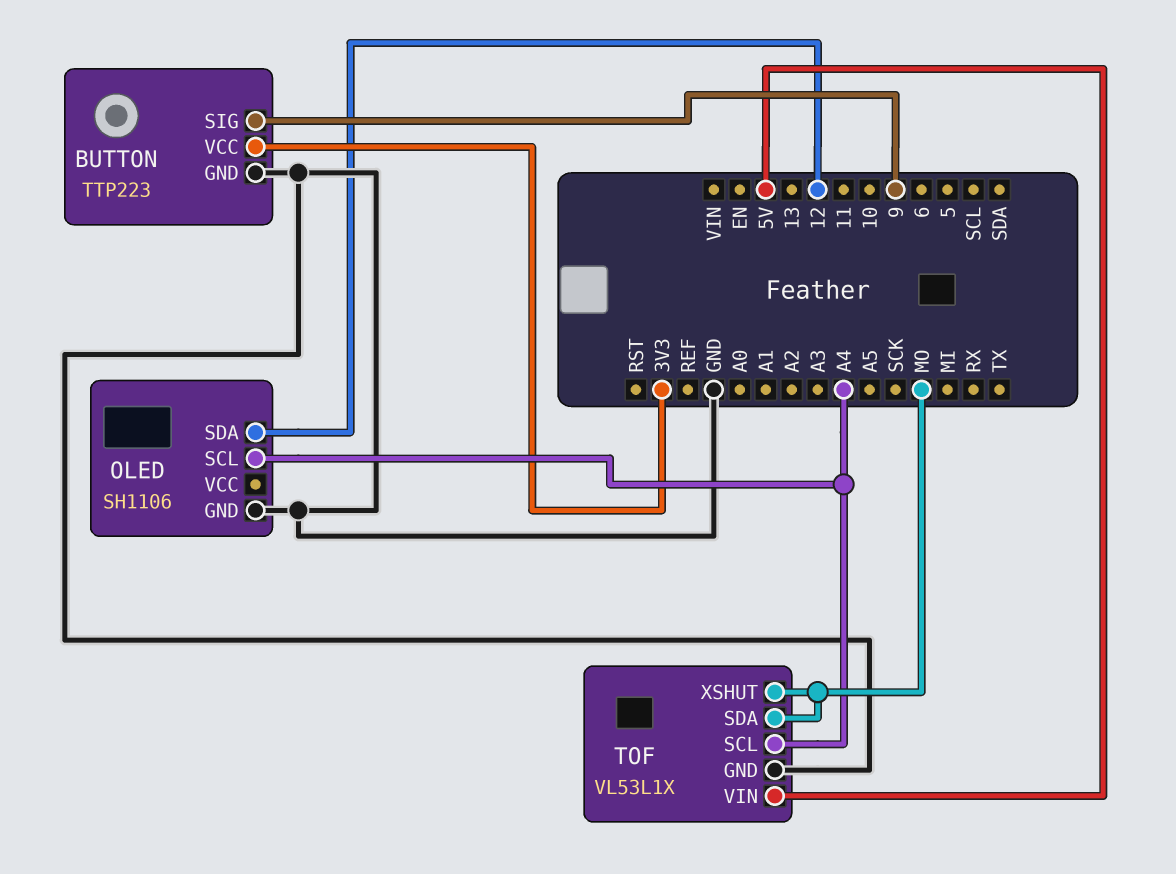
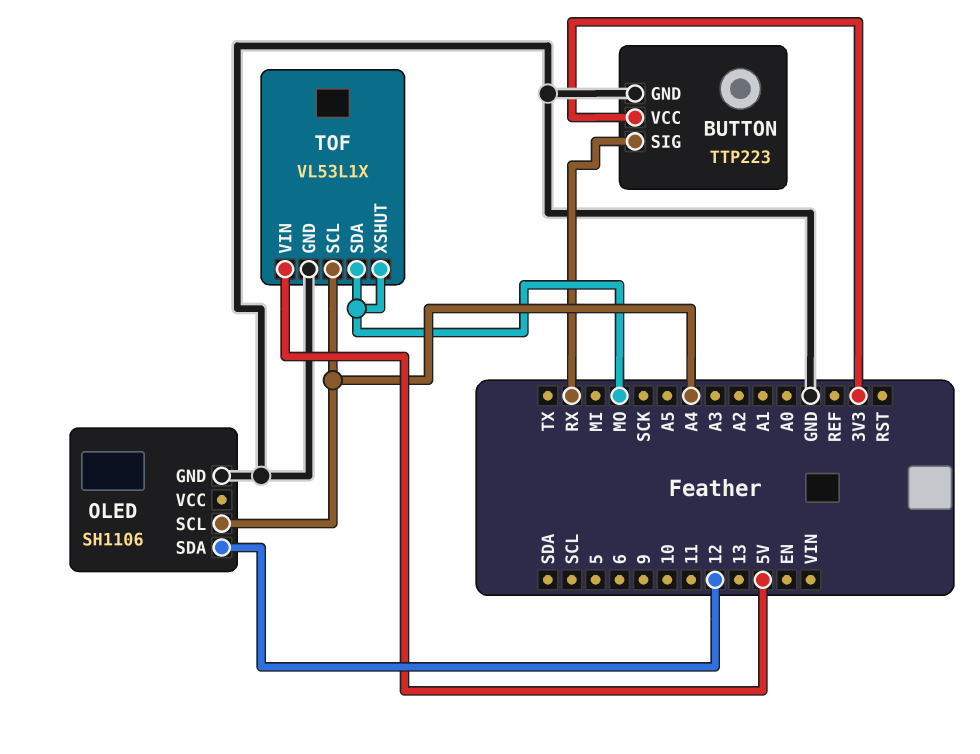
BUTTON pin SIG: 9 -> RX

